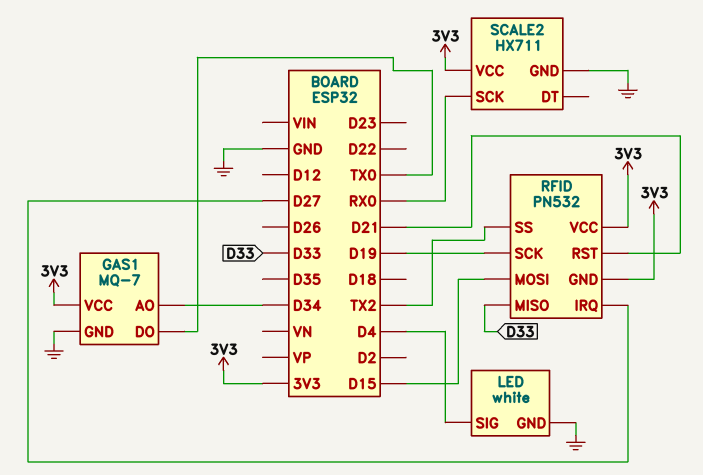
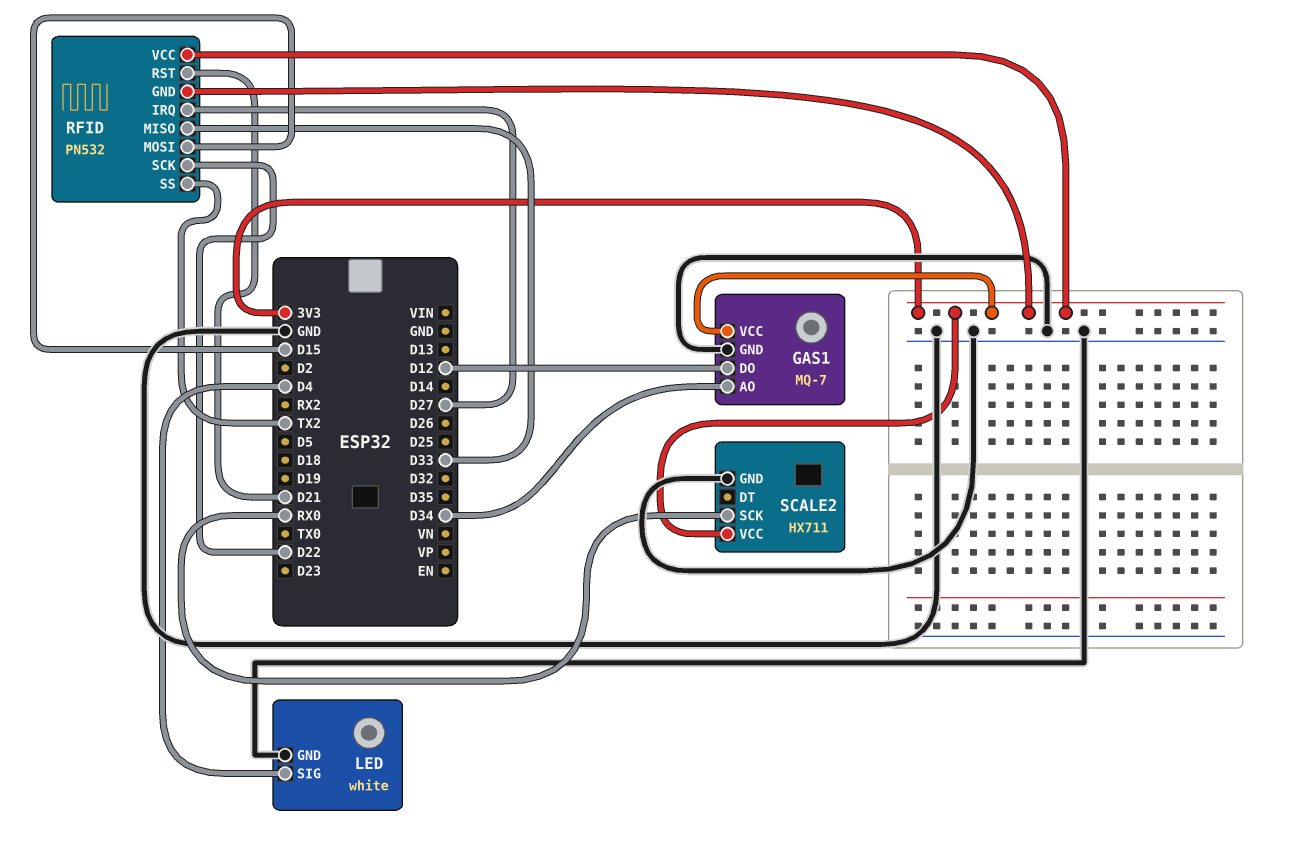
GAS1 pin DO: TX0 -> D12
RFID pin SCK: D19 -> D22

